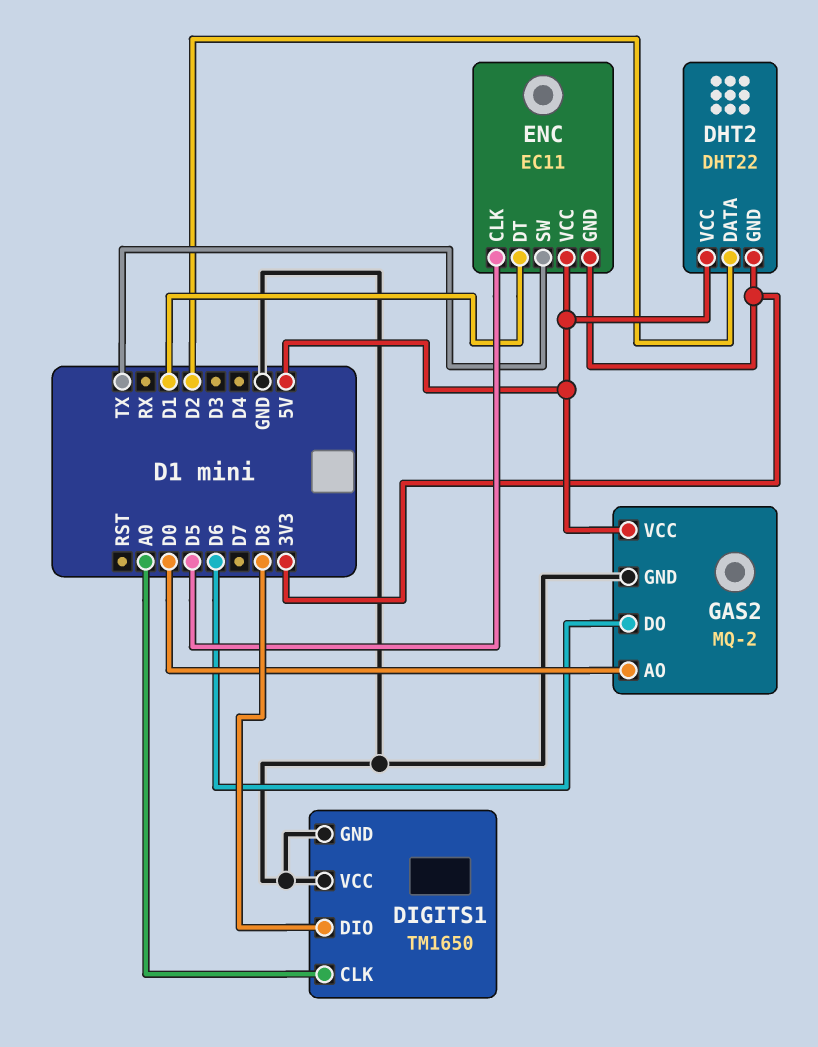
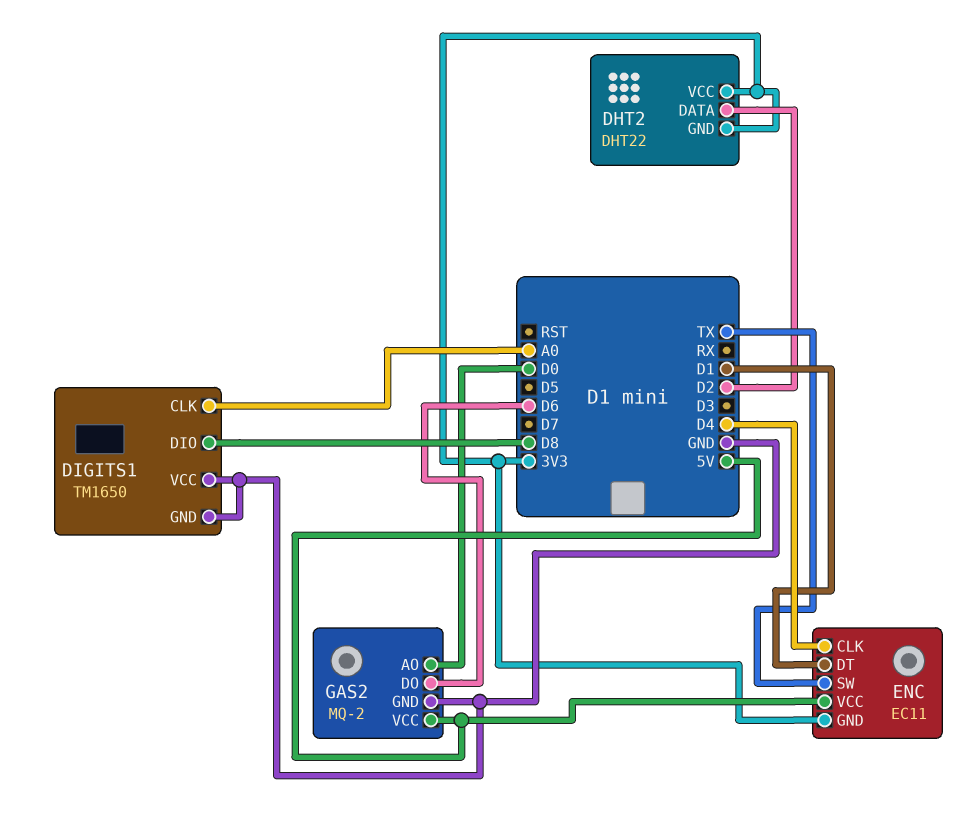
DHT2 pin VCC: 5V -> 3V3
ENC pin CLK: D5 -> D4

